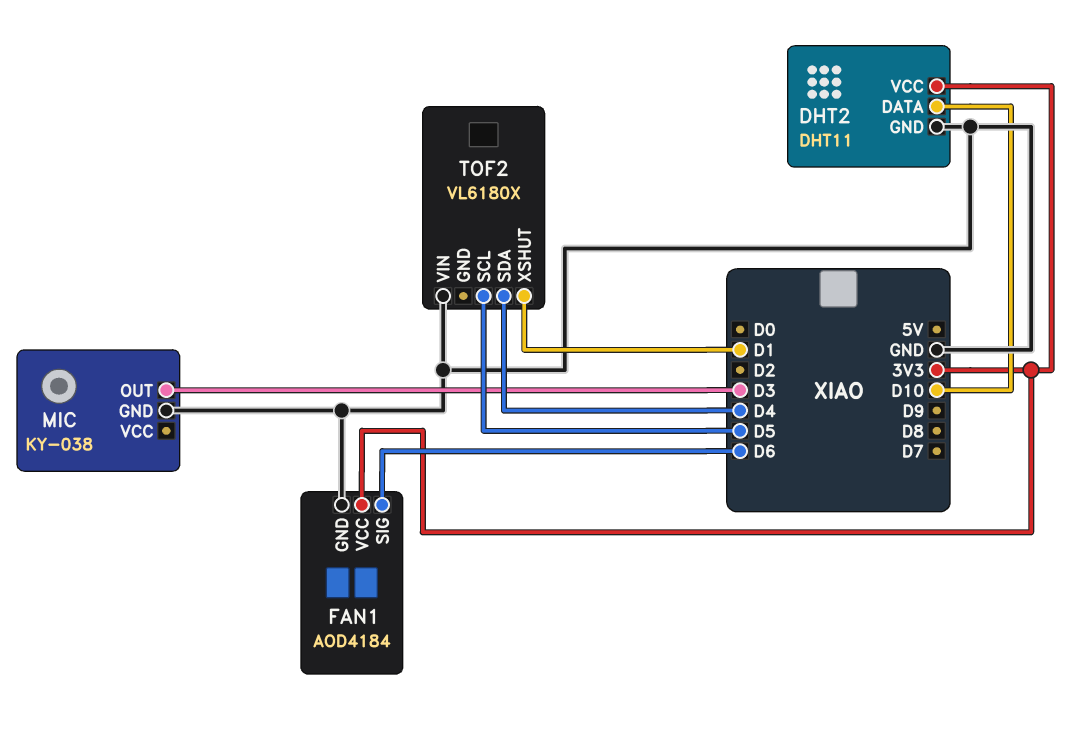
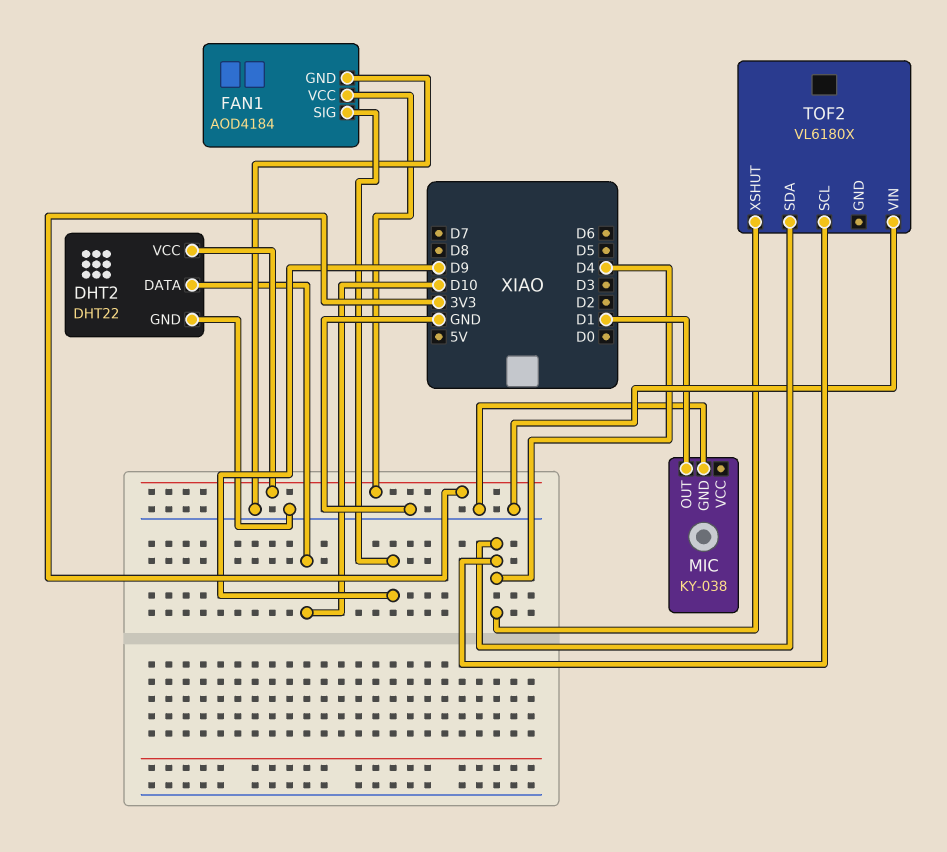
DHT2: DHT11 -> DHT22
FAN1 pin SIG: D6 -> D9
MIC pin OUT: D3 -> D1
TOF2 pin SCL: D5 -> D4
TOF2 pin XSHUT: D1 -> D4

